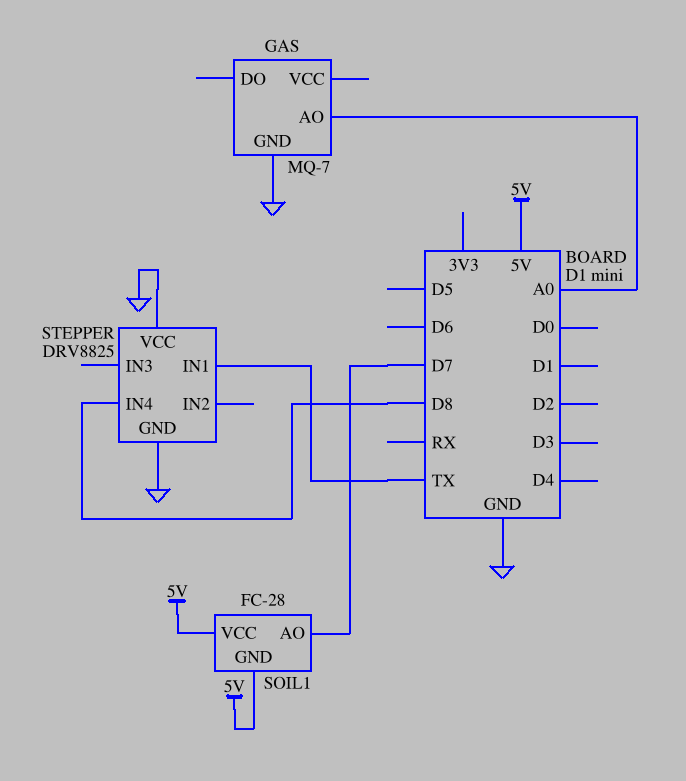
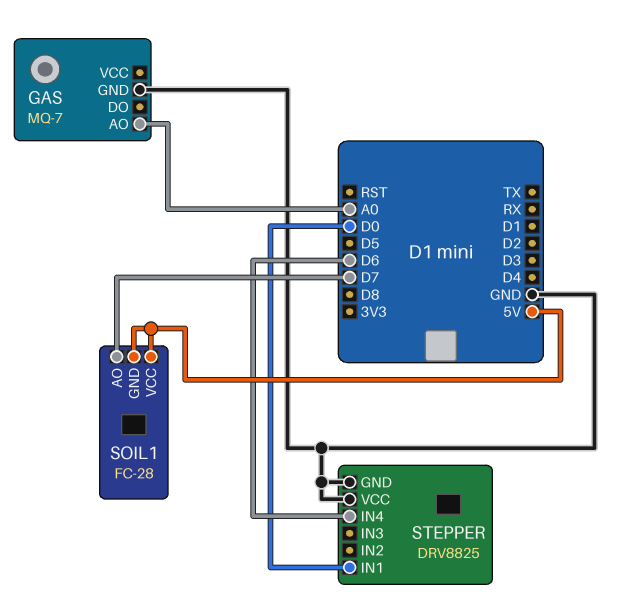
STEPPER pin IN1: TX -> D0
STEPPER pin IN4: D8 -> D6

